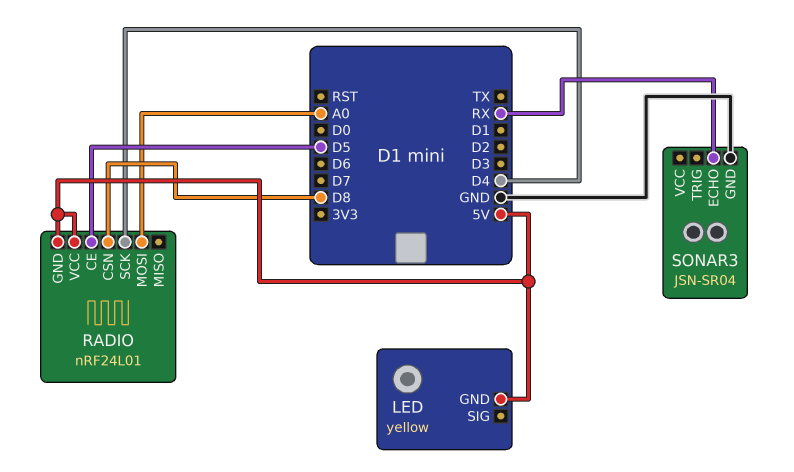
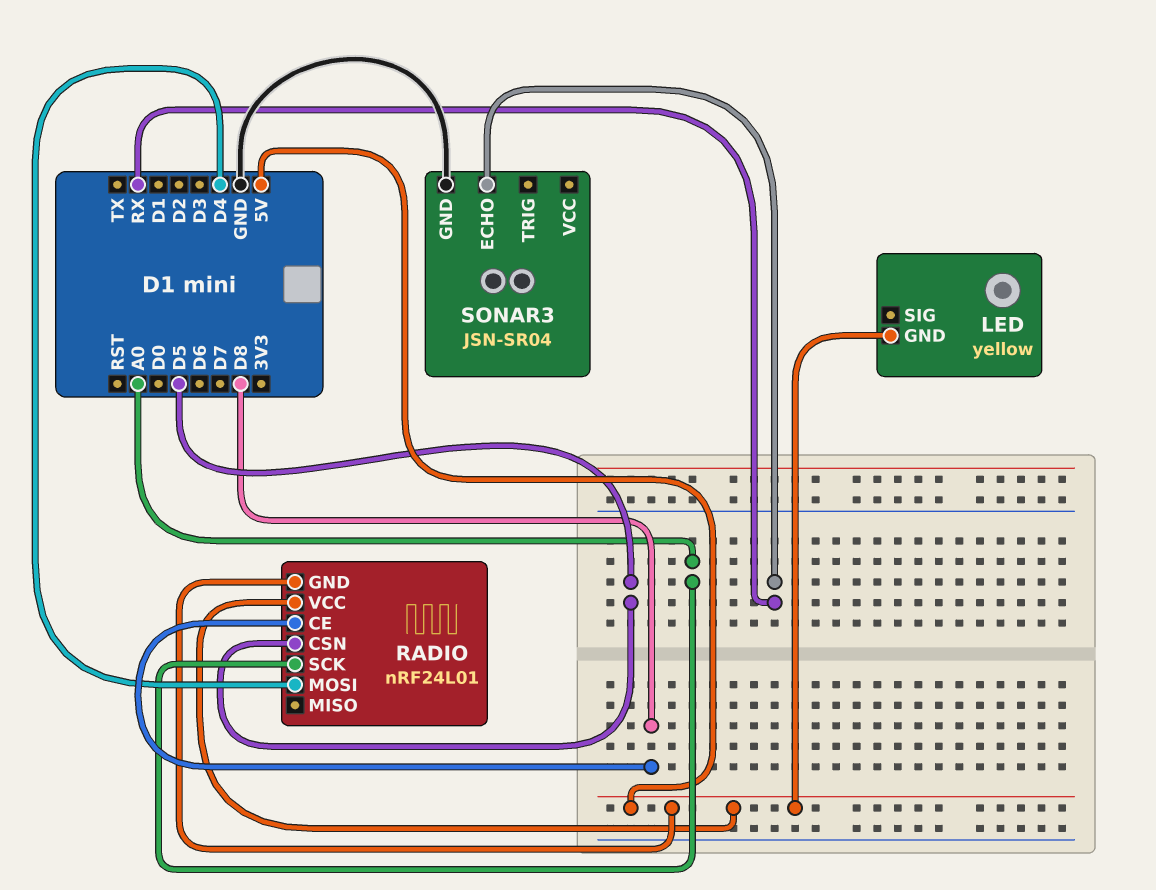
RADIO pin CE: D5 -> D8
RADIO pin CSN: D8 -> D5
RADIO pin MOSI: A0 -> D4
RADIO pin SCK: D4 -> A0

